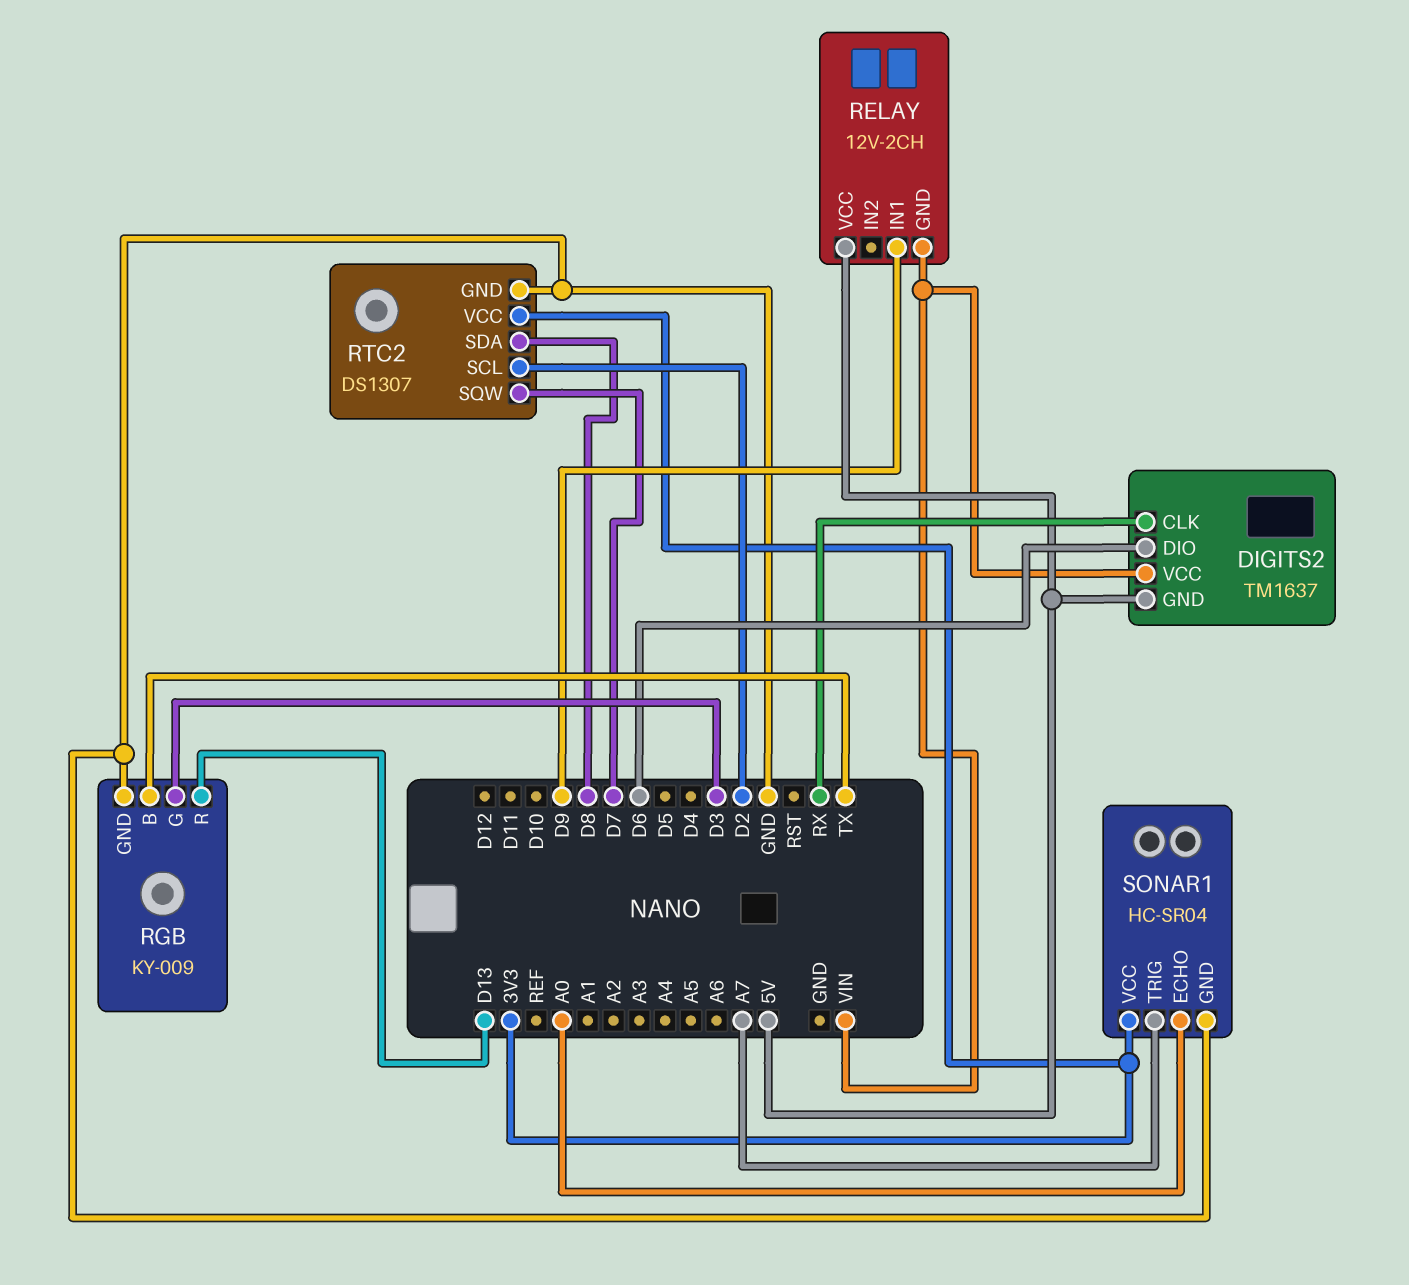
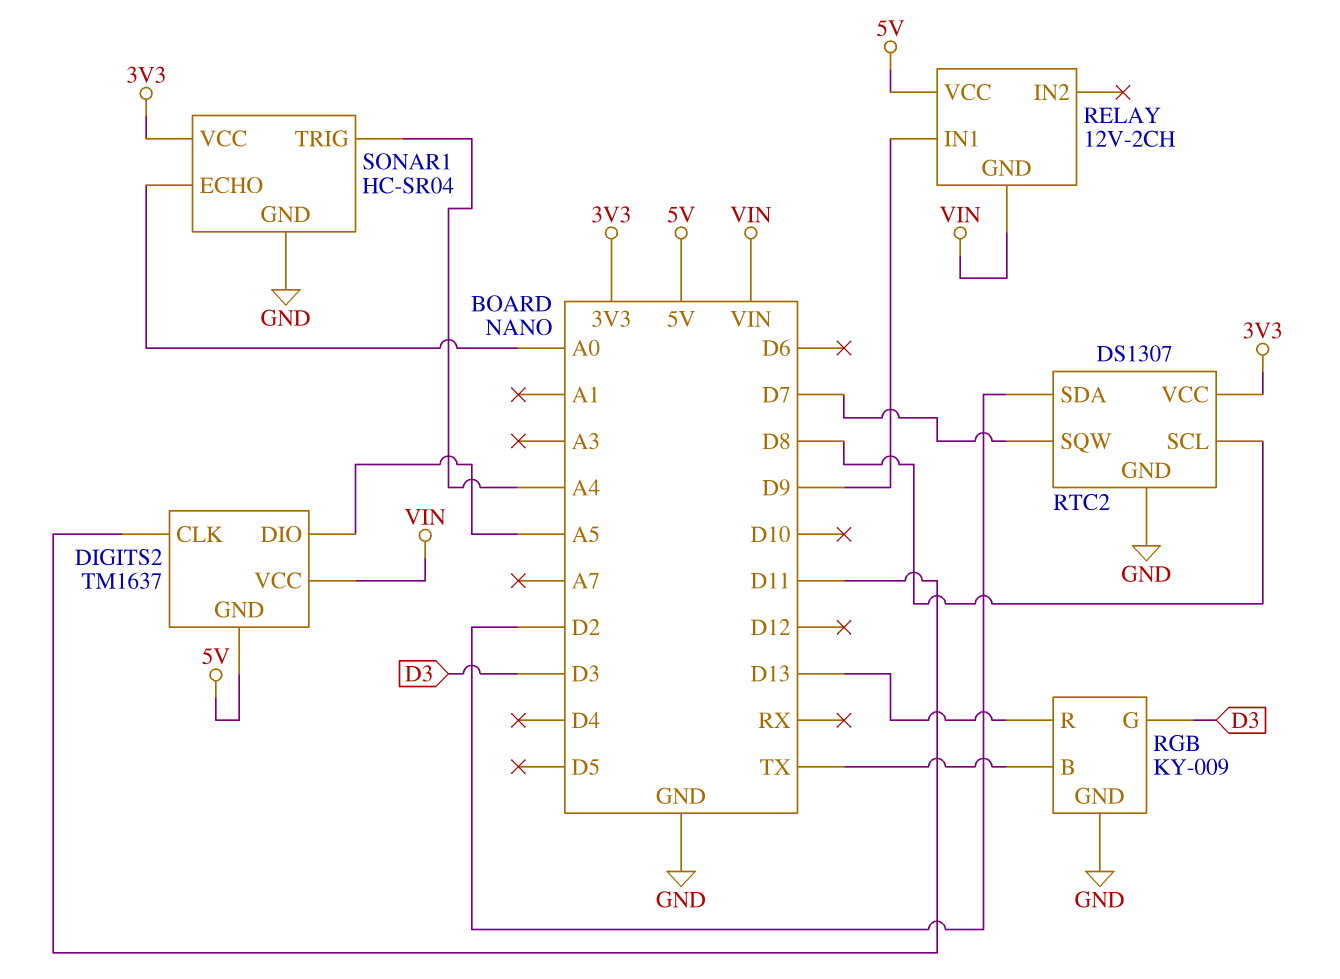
DIGITS2 pin CLK: RX -> D11
DIGITS2 pin DIO: D6 -> A5
RTC2 pin SCL: D2 -> D8
RTC2 pin SDA: D8 -> D2
SONAR1 pin TRIG: A7 -> A4

